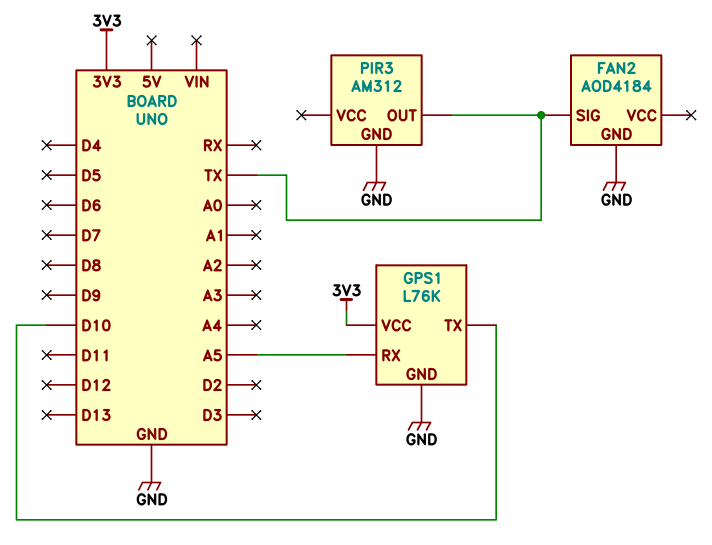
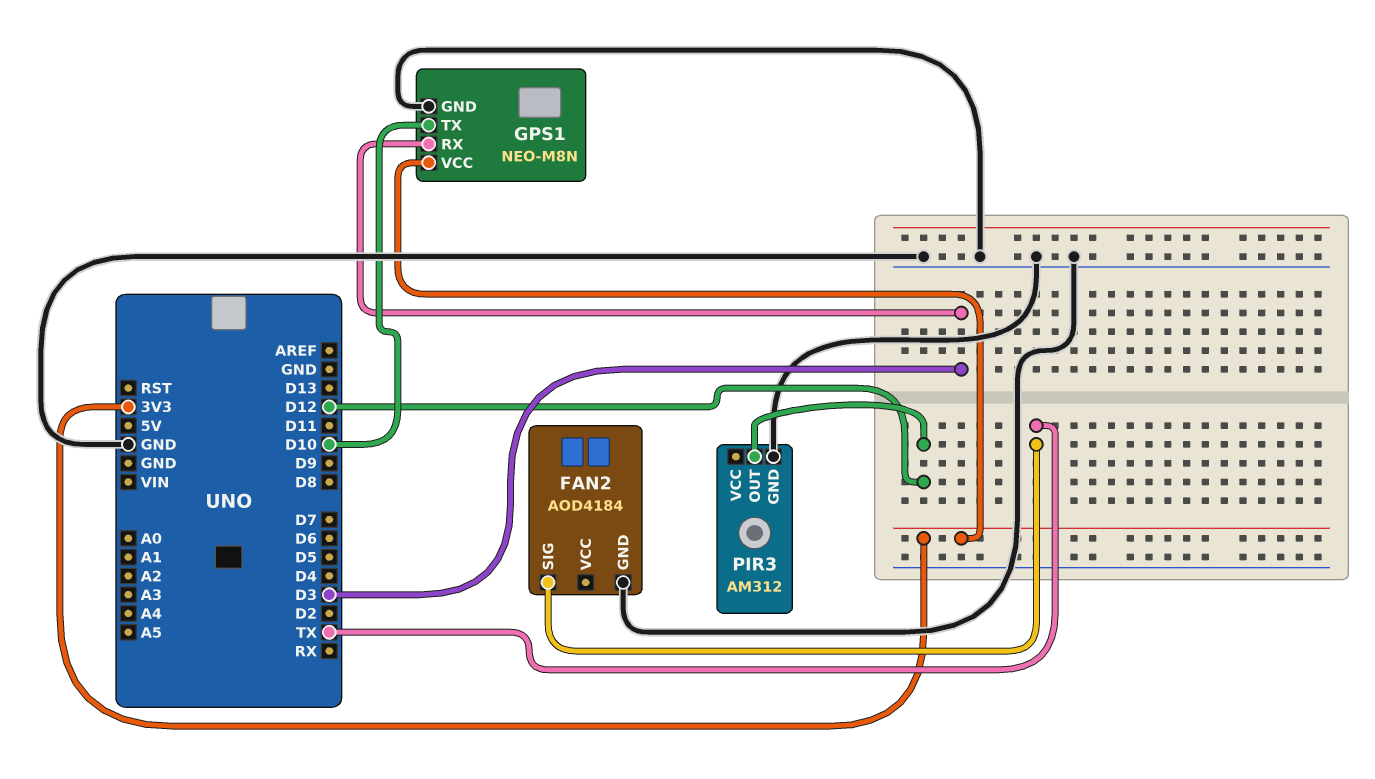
GPS1: L76K -> NEO-M8N
GPS1 pin RX: A5 -> D3
PIR3 pin OUT: TX -> D12

